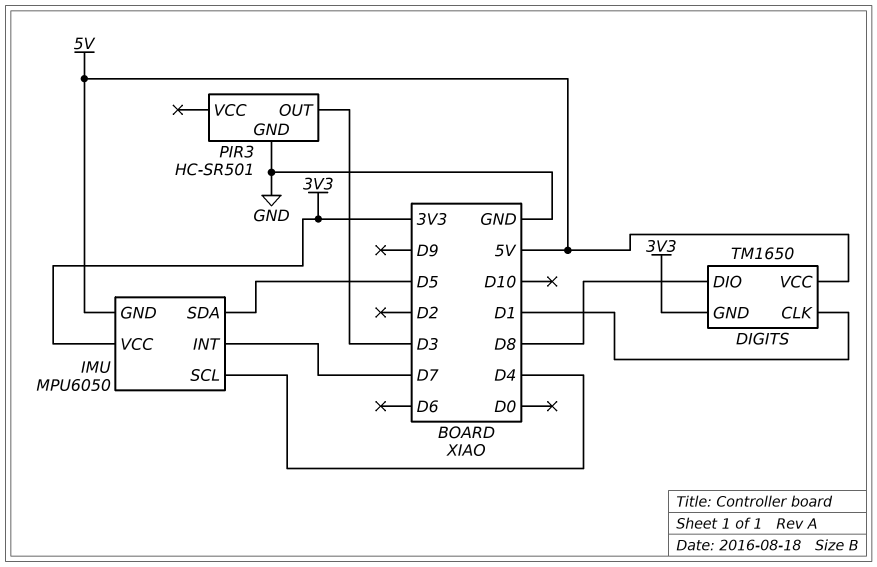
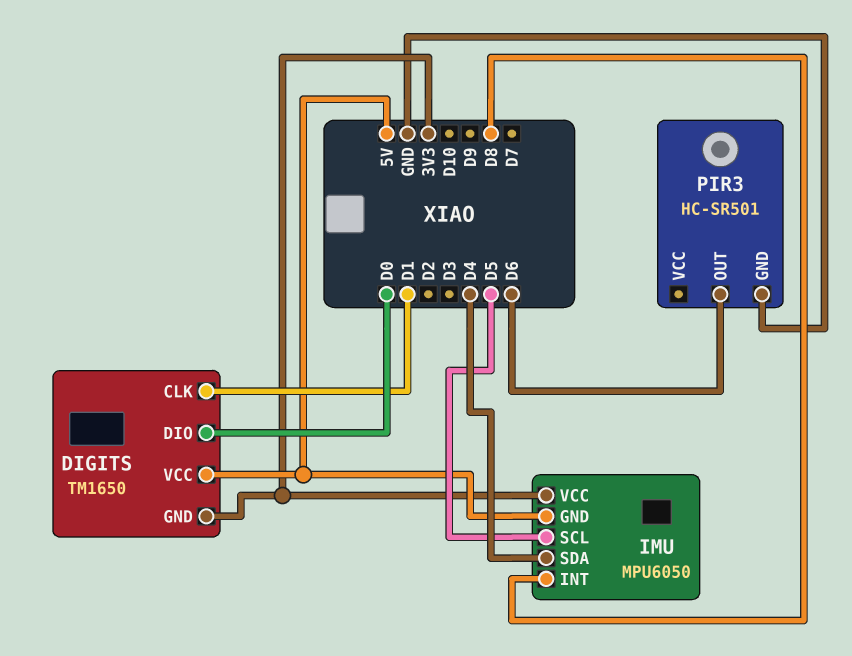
DIGITS pin DIO: D8 -> D0
IMU pin INT: D7 -> D8
IMU pin SCL: D4 -> D5
IMU pin SDA: D5 -> D4
PIR3 pin OUT: D3 -> D6

